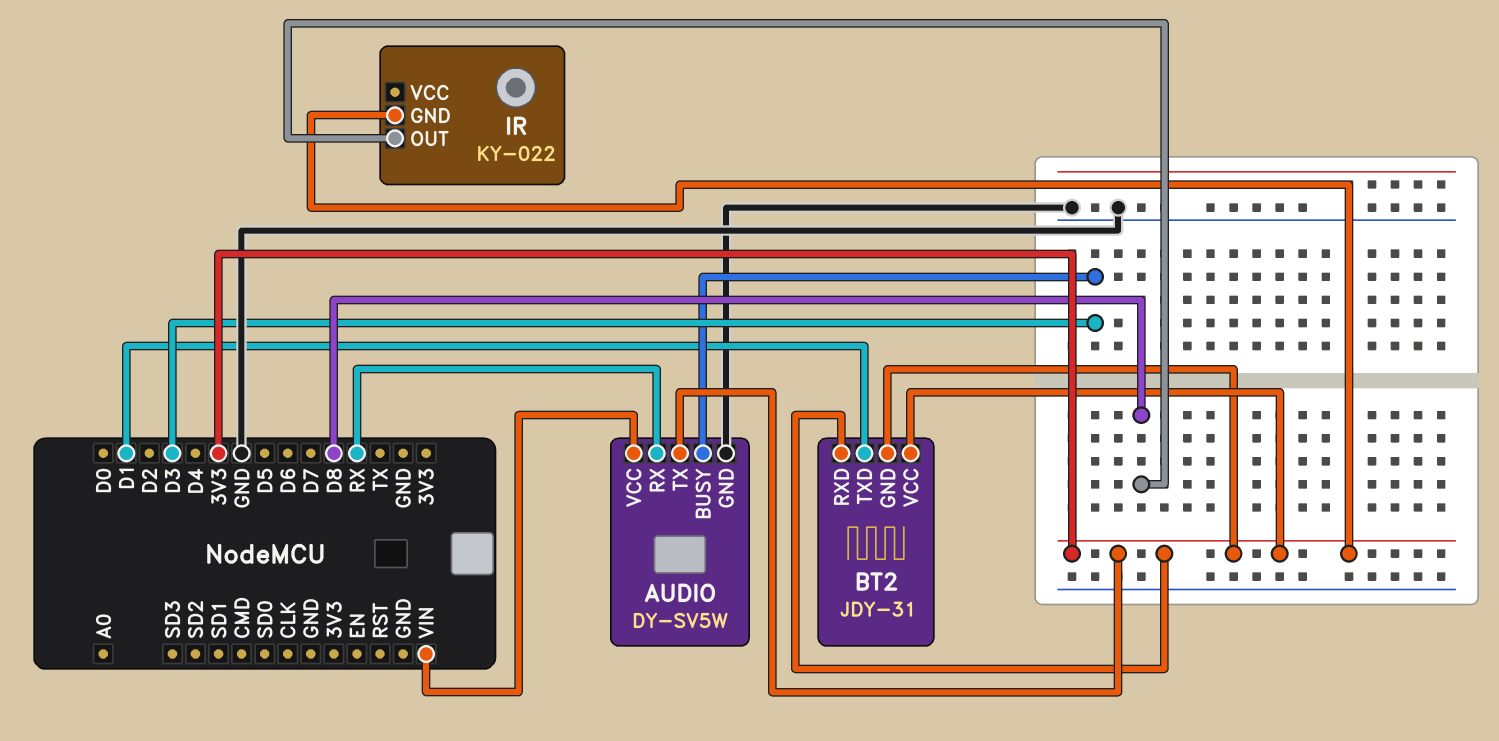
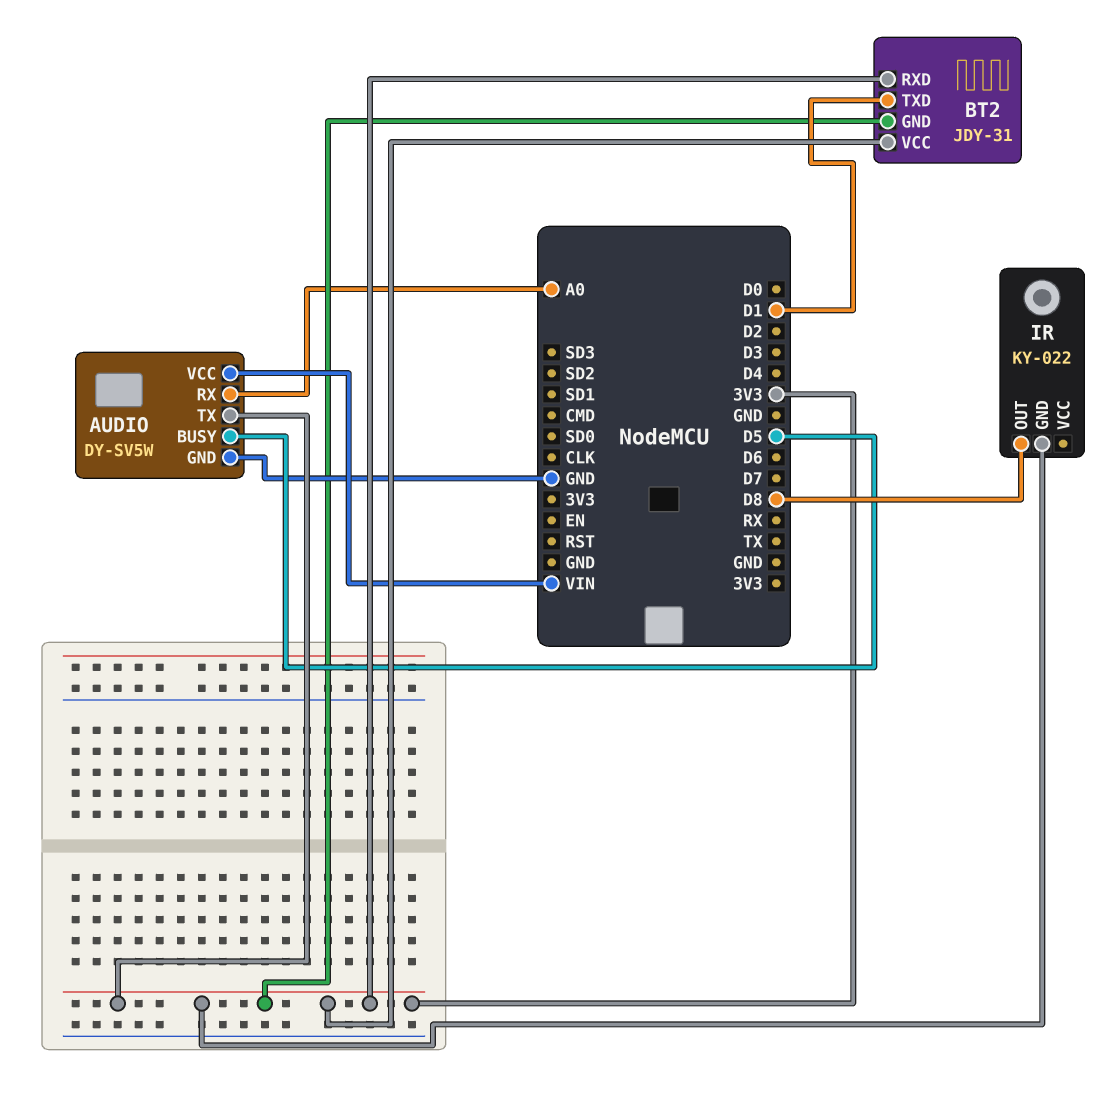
AUDIO pin BUSY: D3 -> D5
AUDIO pin RX: RX -> A0

